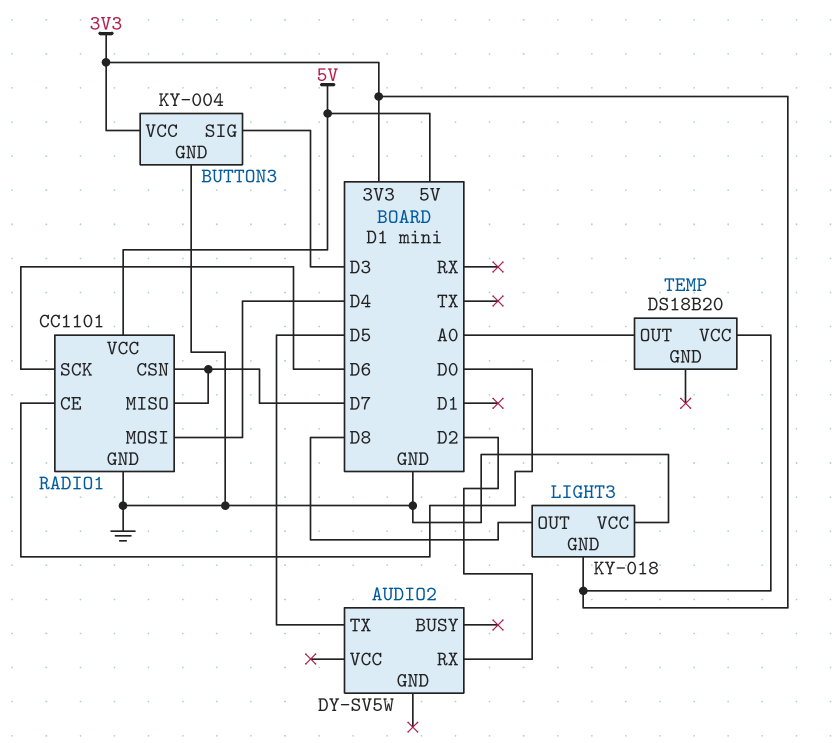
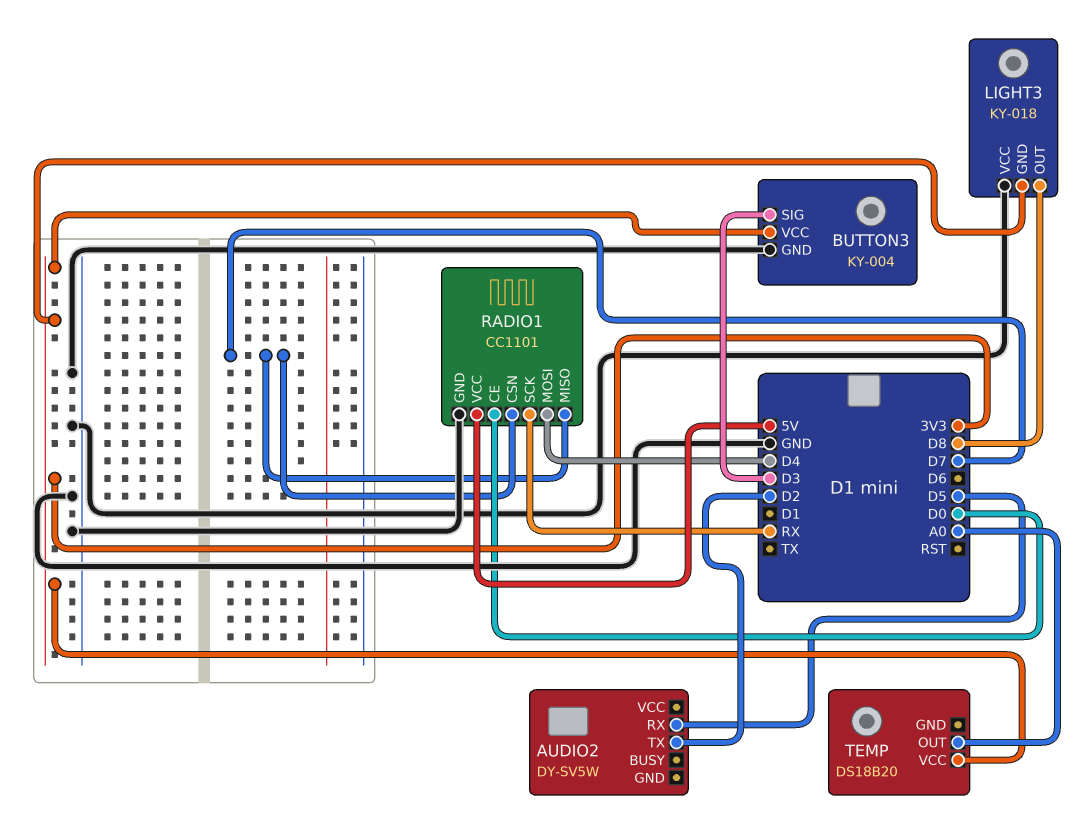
AUDIO2 pin RX: D2 -> D5
AUDIO2 pin TX: D5 -> D2
RADIO1 pin SCK: D6 -> RX

